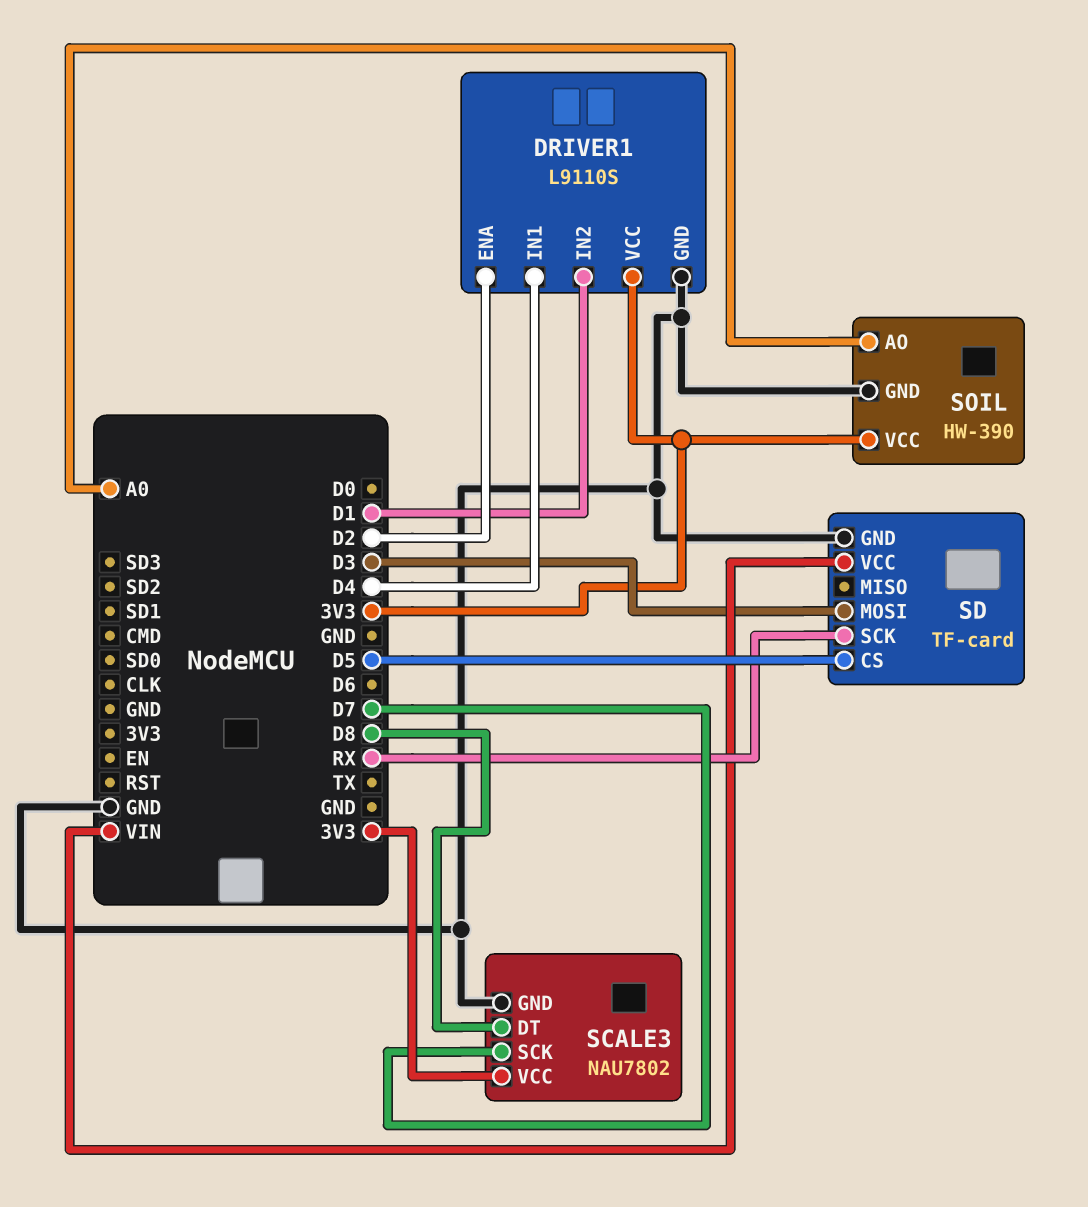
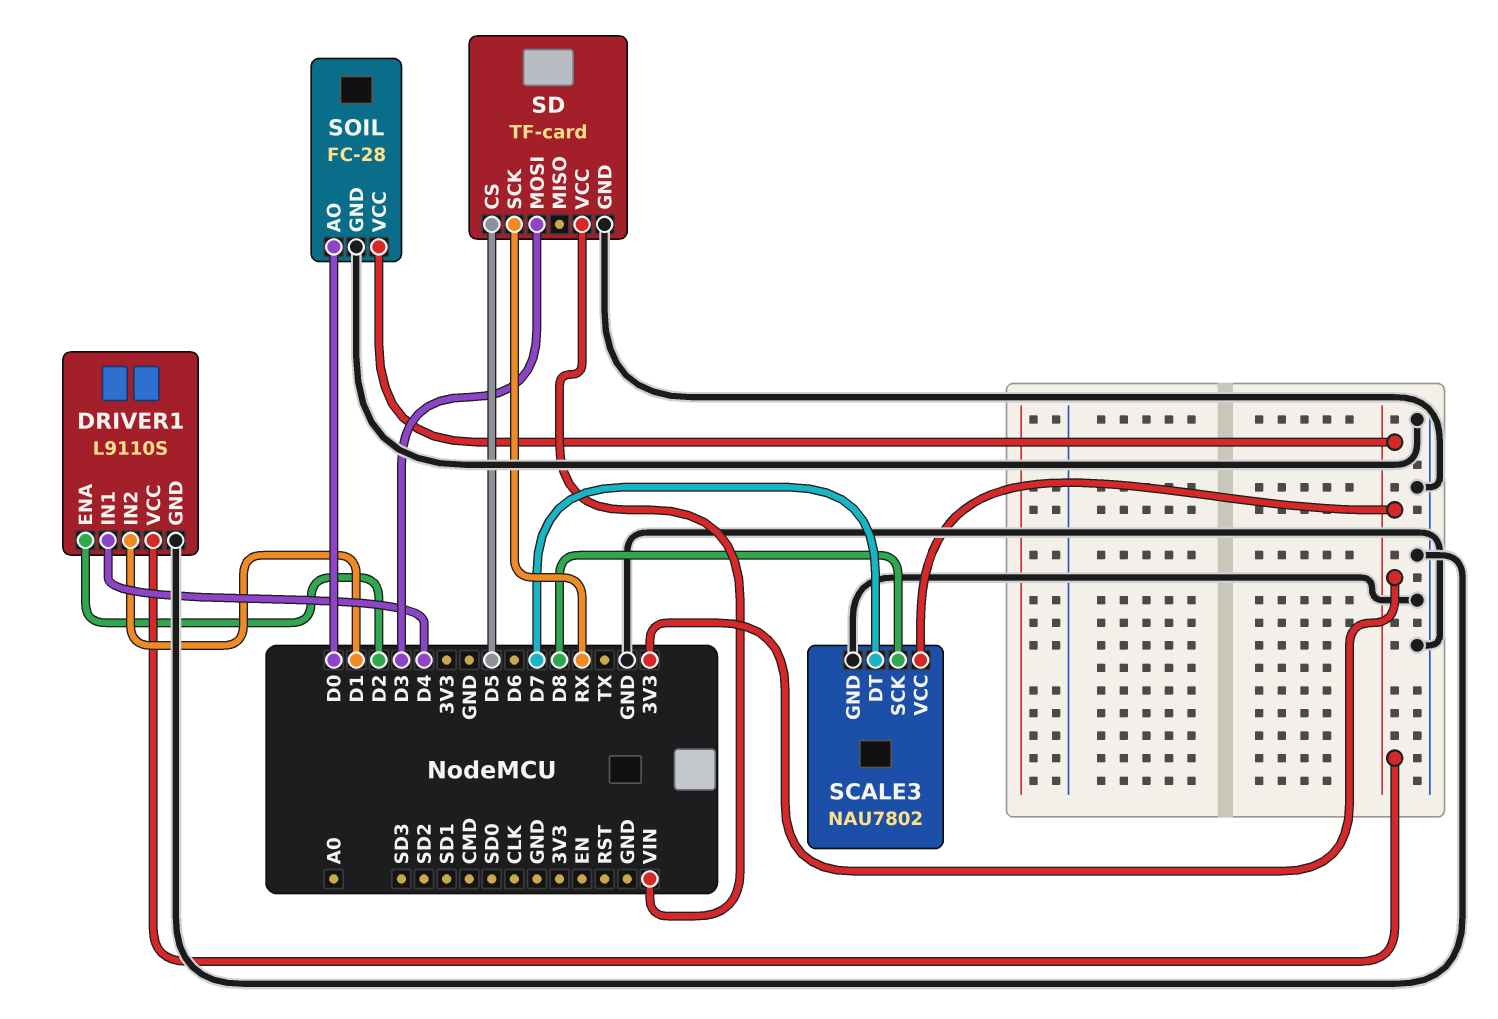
SCALE3 pin DT: D8 -> D7
SCALE3 pin SCK: D7 -> D8
SOIL: HW-390 -> FC-28
SOIL pin AO: A0 -> D0

